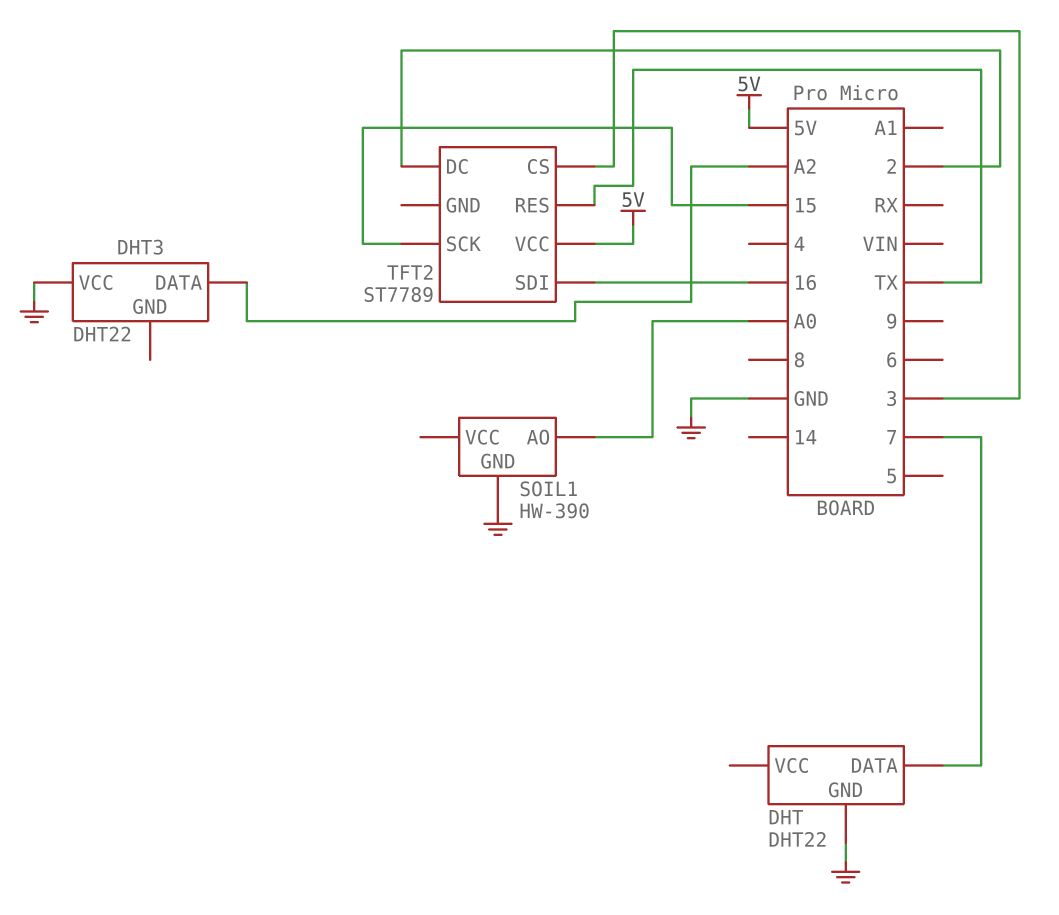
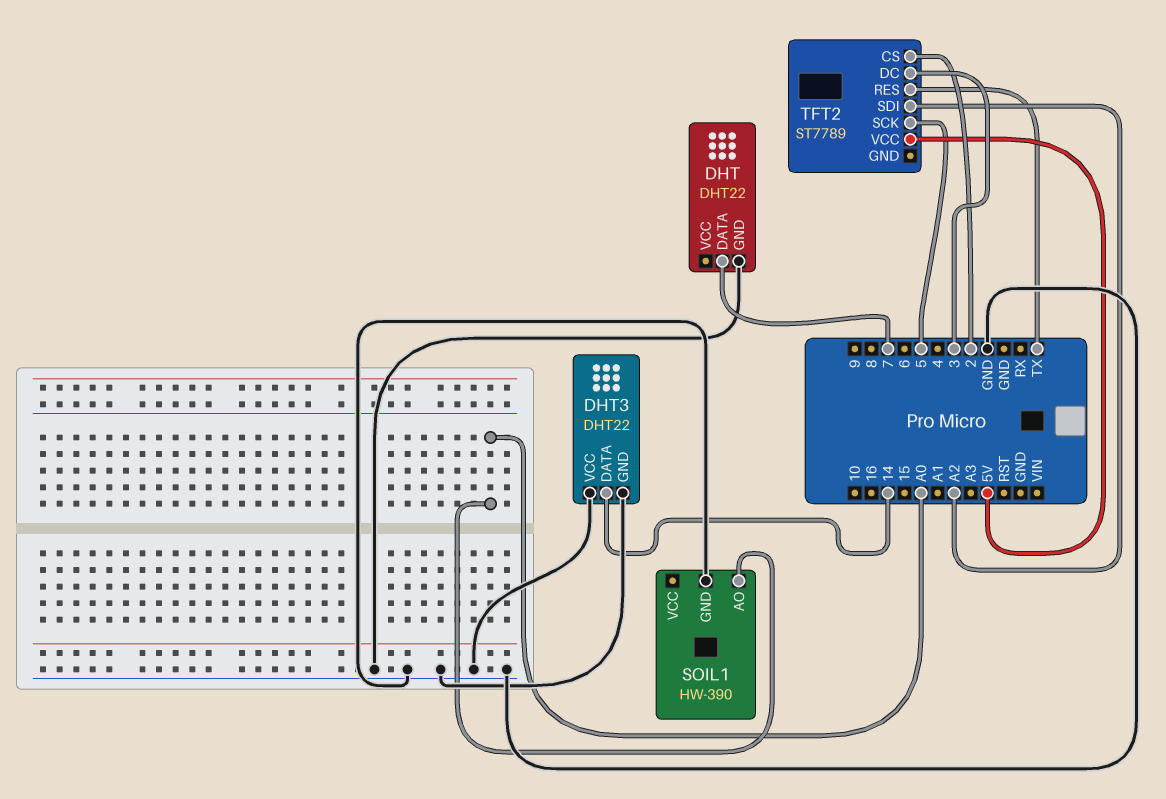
DHT3 pin DATA: A2 -> 14
DHT3 pin GND: none -> GND
TFT2 pin CS: 3 -> 2
TFT2 pin DC: 2 -> 3
TFT2 pin SCK: 15 -> 5
TFT2 pin SDI: 16 -> A2

